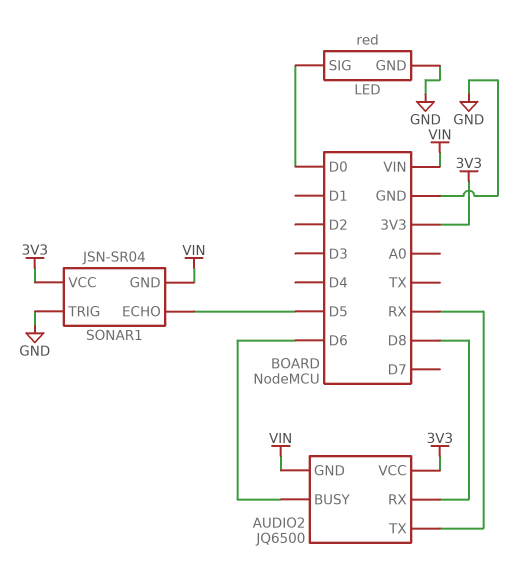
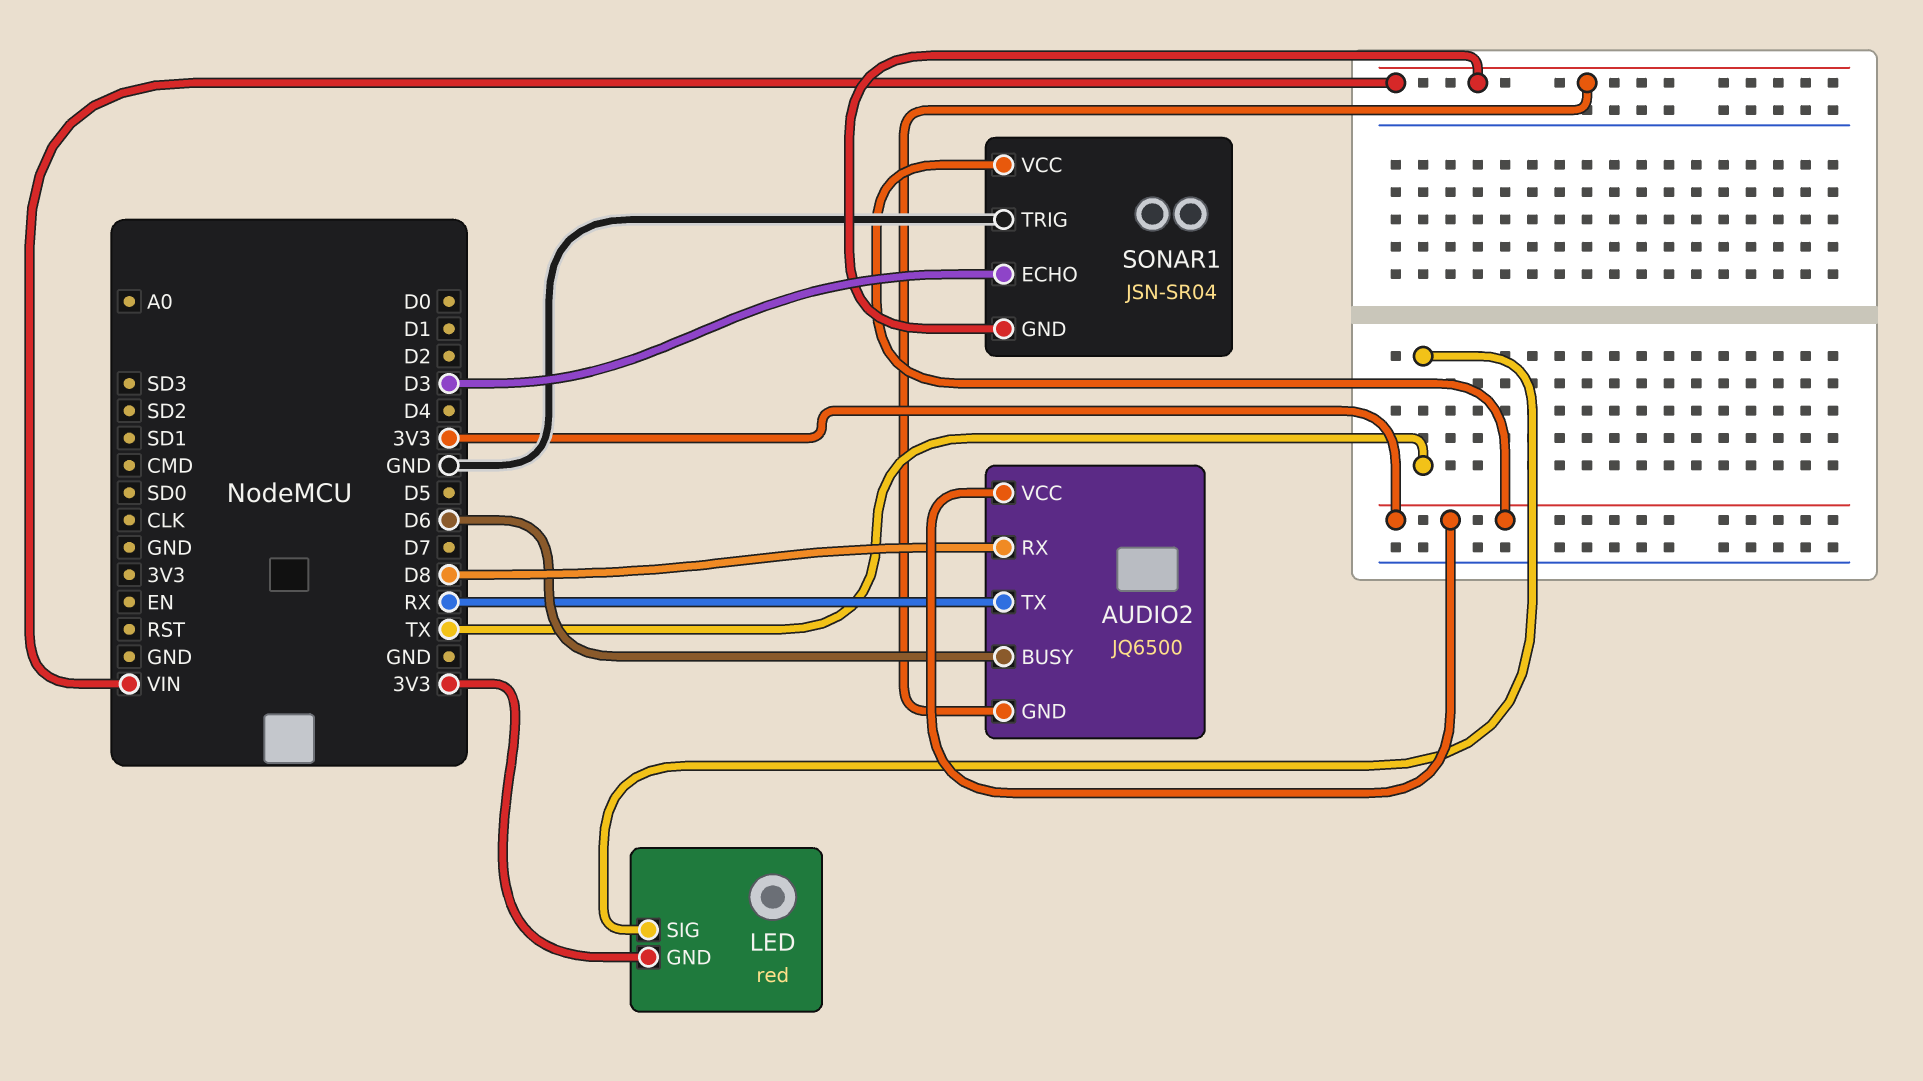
LED pin GND: GND -> 3V3
LED pin SIG: D0 -> TX
SONAR1 pin ECHO: D5 -> D3

